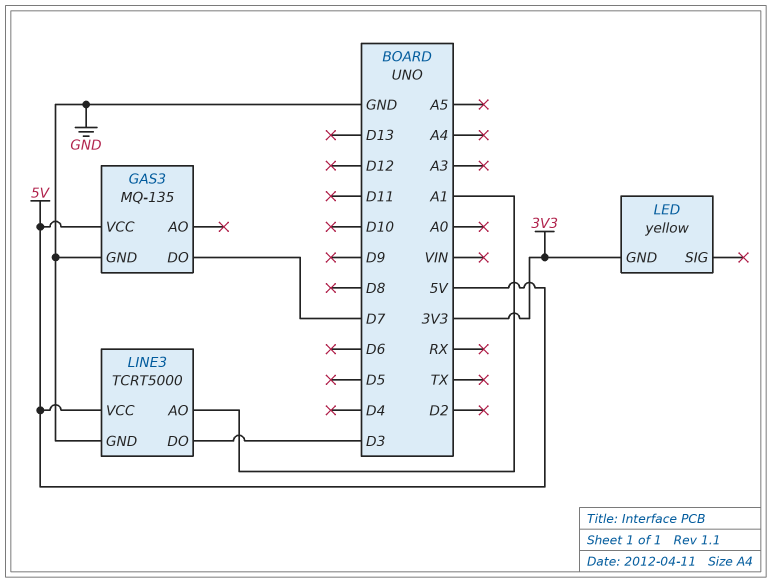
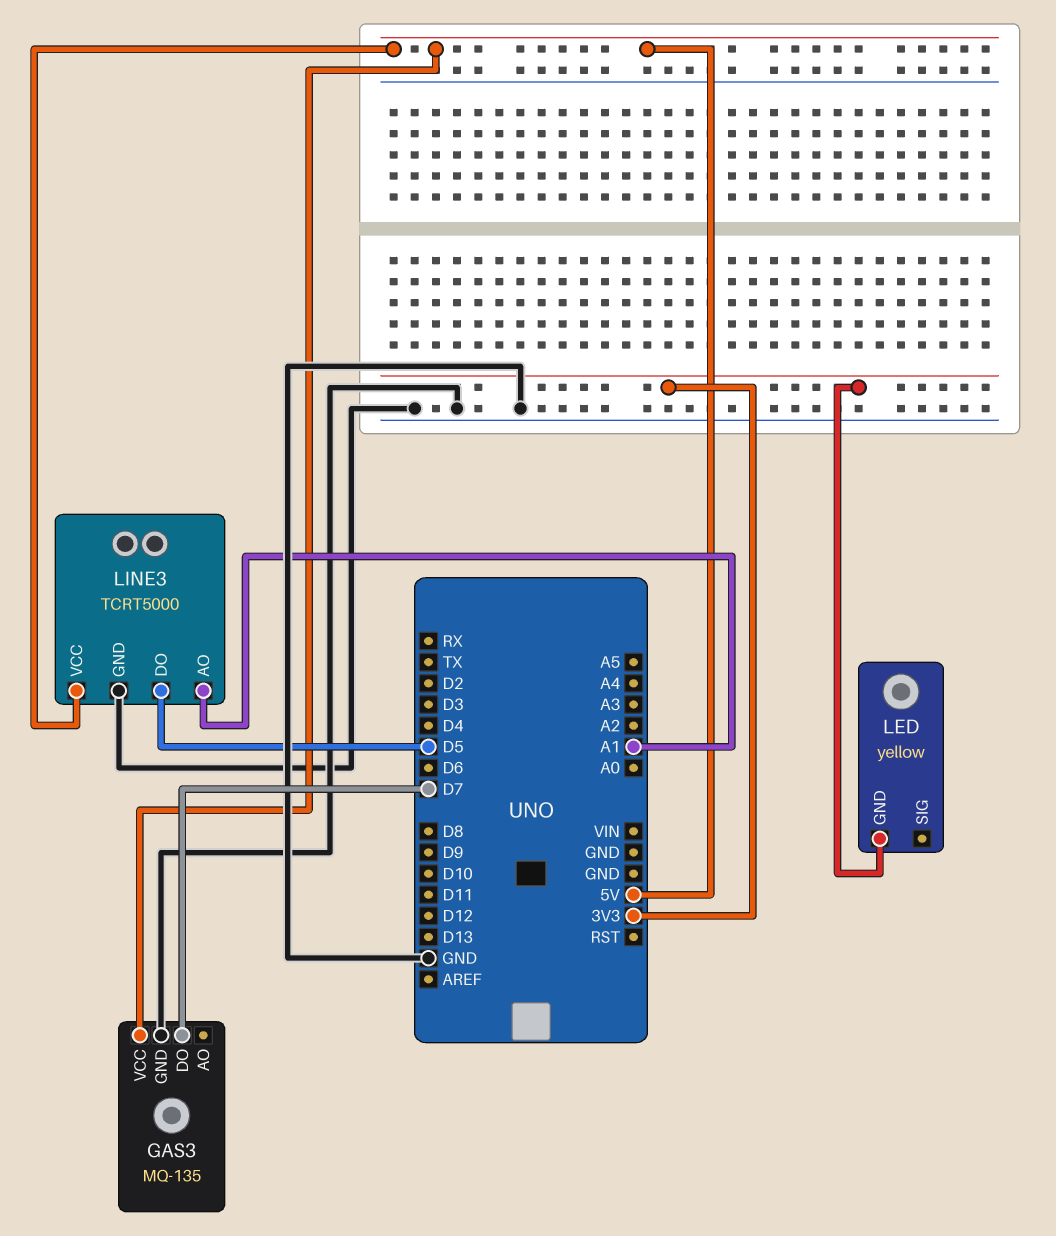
LINE3 pin DO: D3 -> D5

